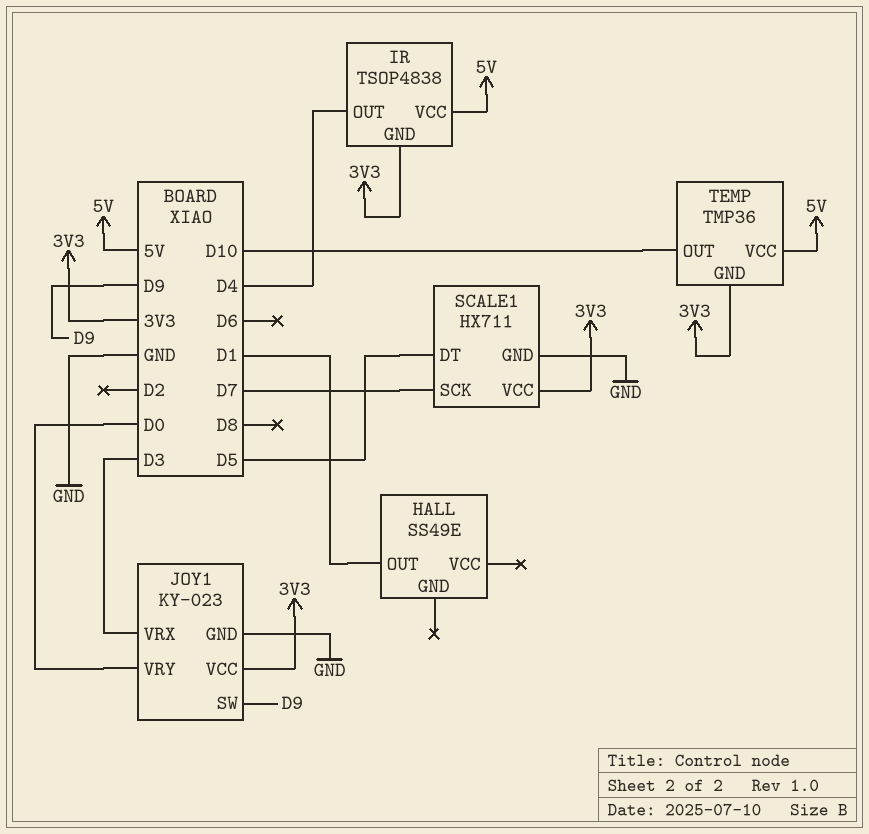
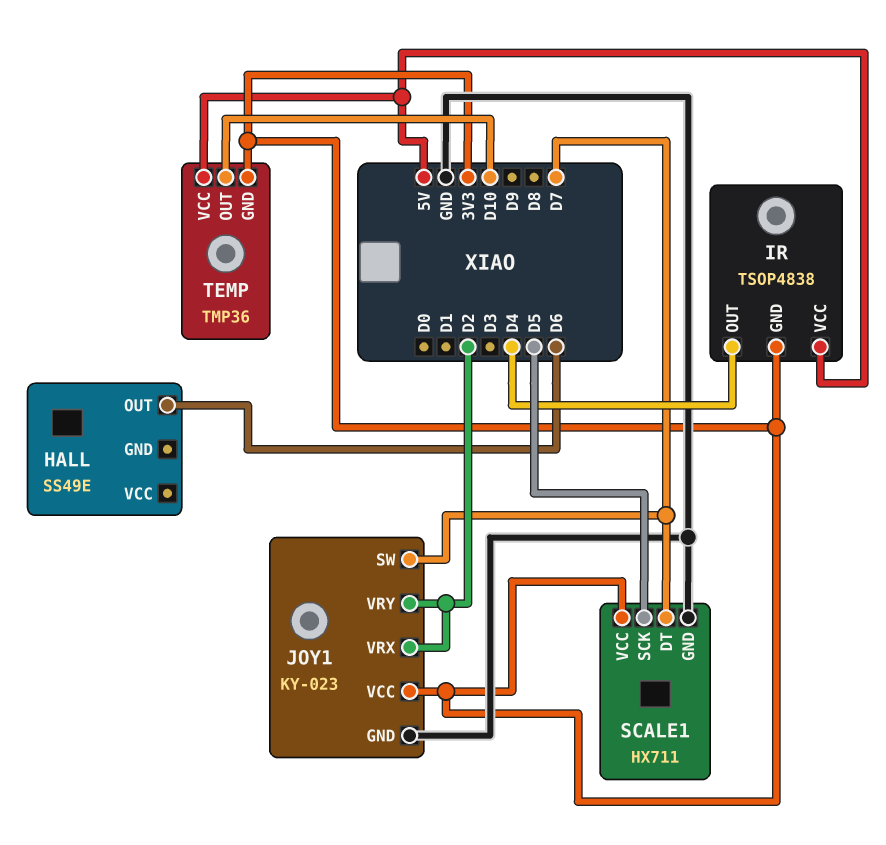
HALL pin OUT: D1 -> D6
JOY1 pin SW: D9 -> D7
JOY1 pin VRX: D3 -> D2
JOY1 pin VRY: D0 -> D2
SCALE1 pin DT: D5 -> D7
SCALE1 pin SCK: D7 -> D5

